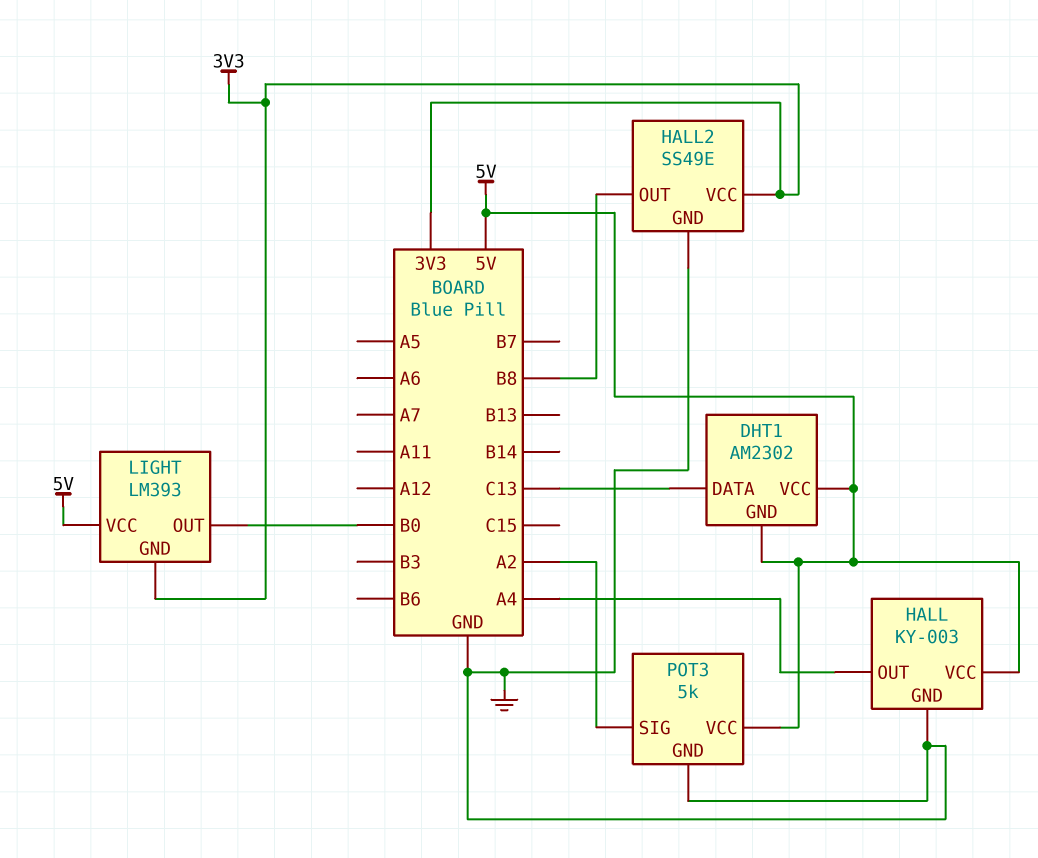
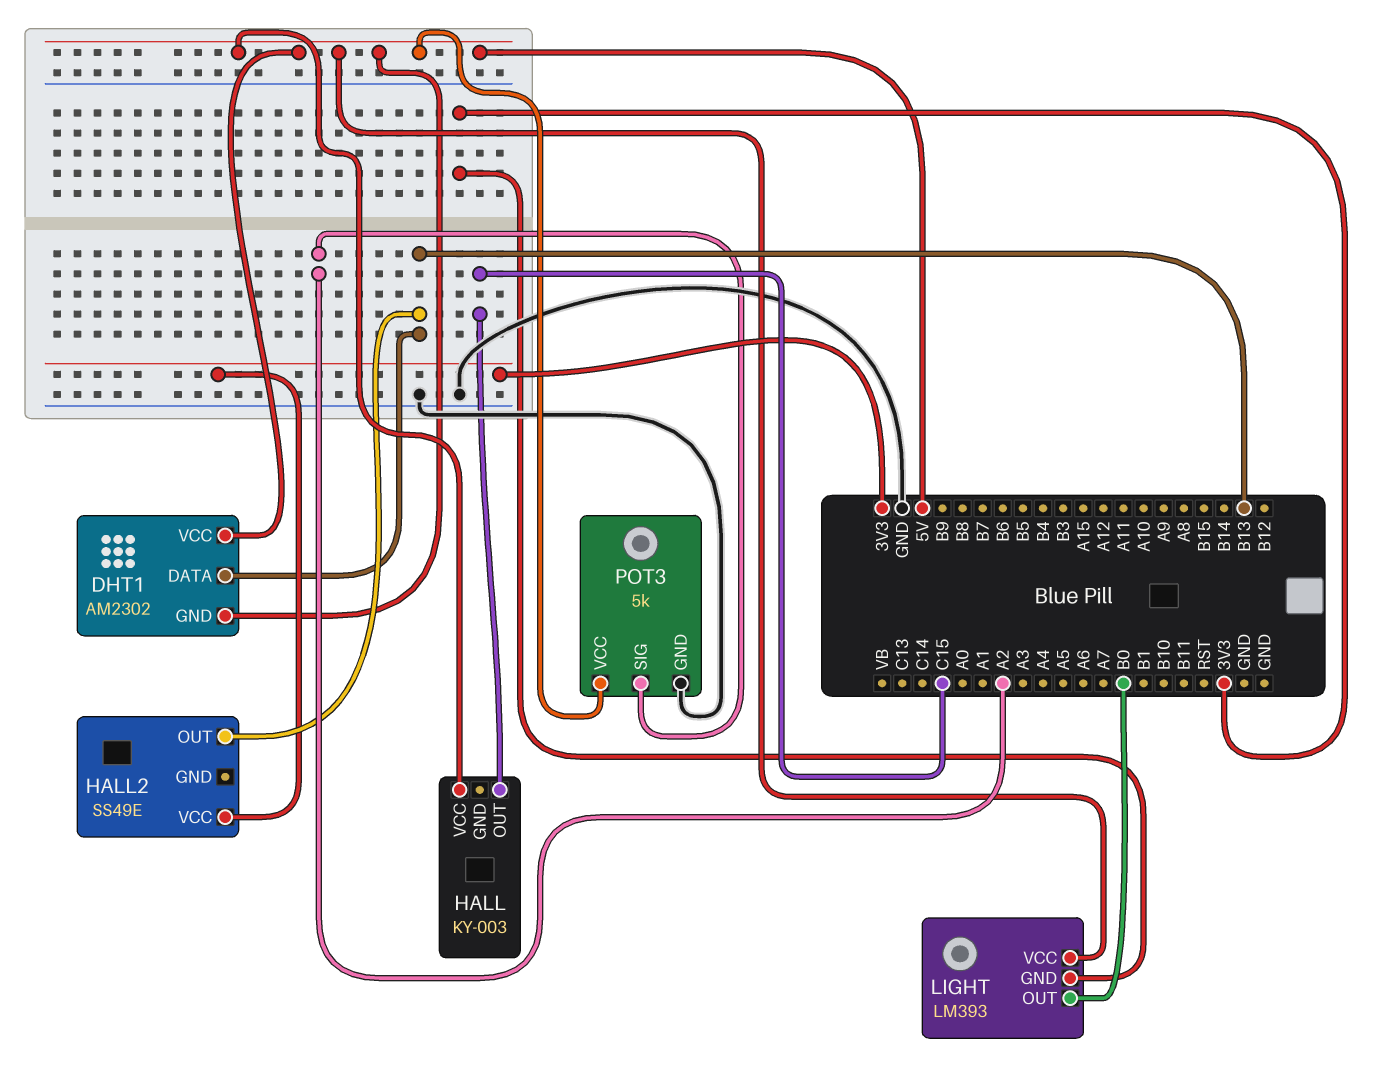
DHT1 pin DATA: C13 -> B13
HALL pin GND: GND -> none
HALL pin OUT: A4 -> C15
HALL2 pin GND: GND -> none
HALL2 pin OUT: B8 -> B13

